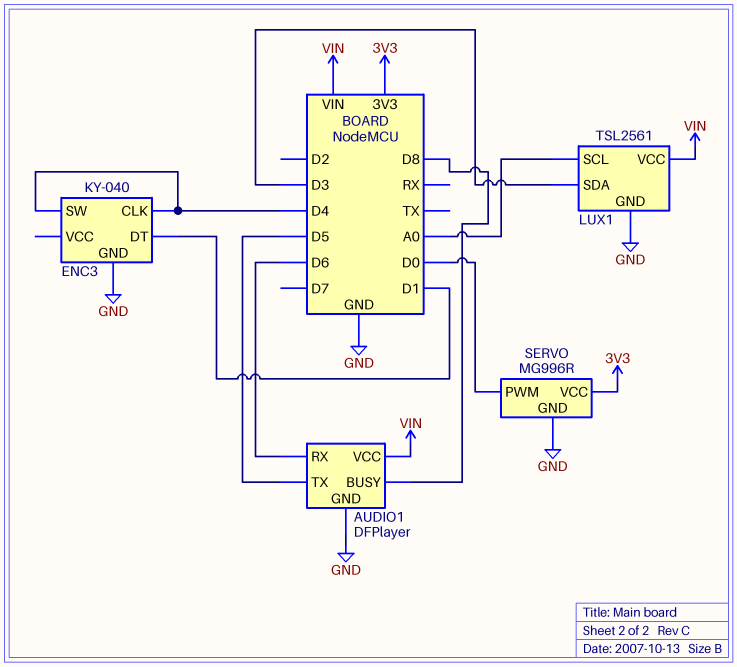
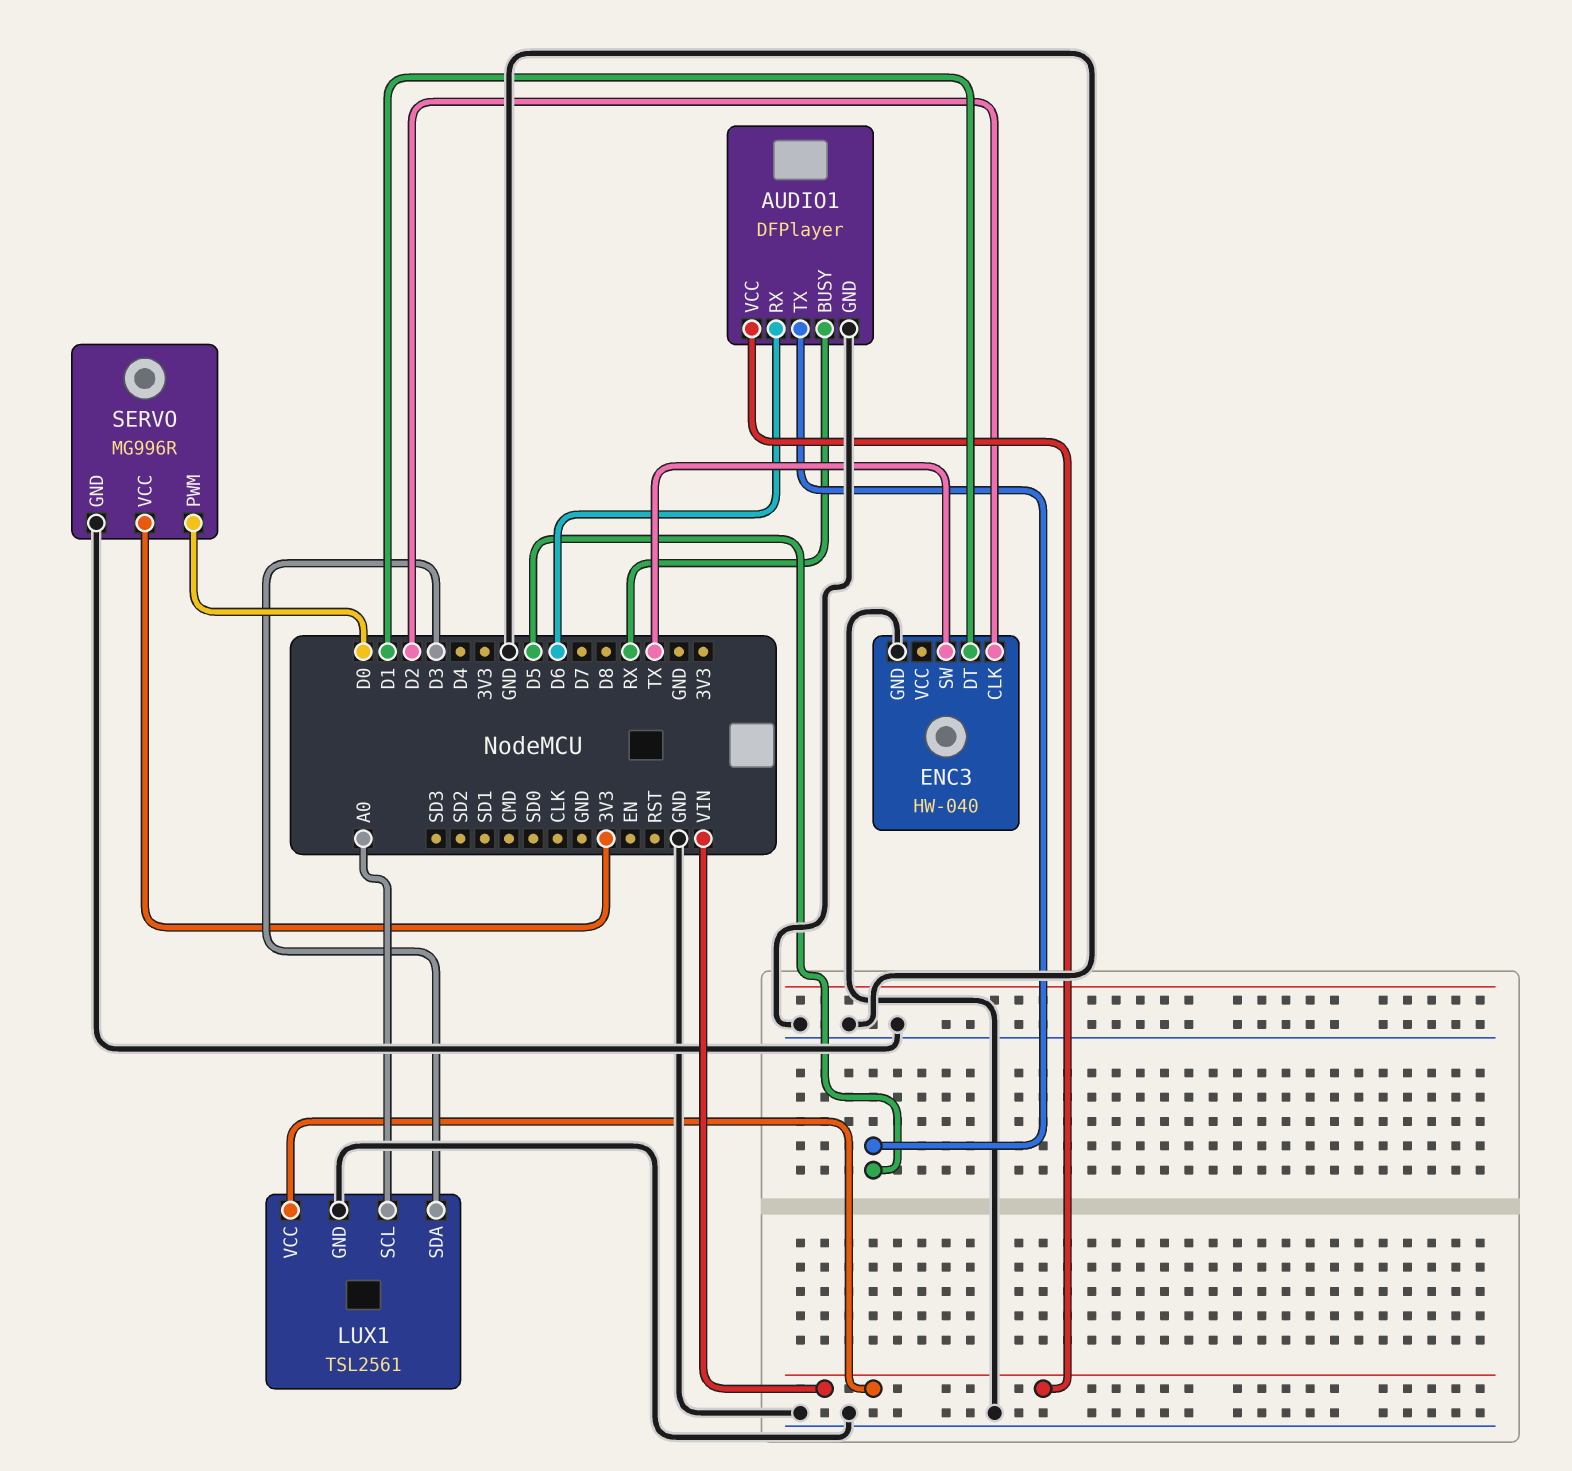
AUDIO1 pin BUSY: D8 -> RX
ENC3: KY-040 -> HW-040
ENC3 pin CLK: D4 -> D2
ENC3 pin SW: D4 -> TX

